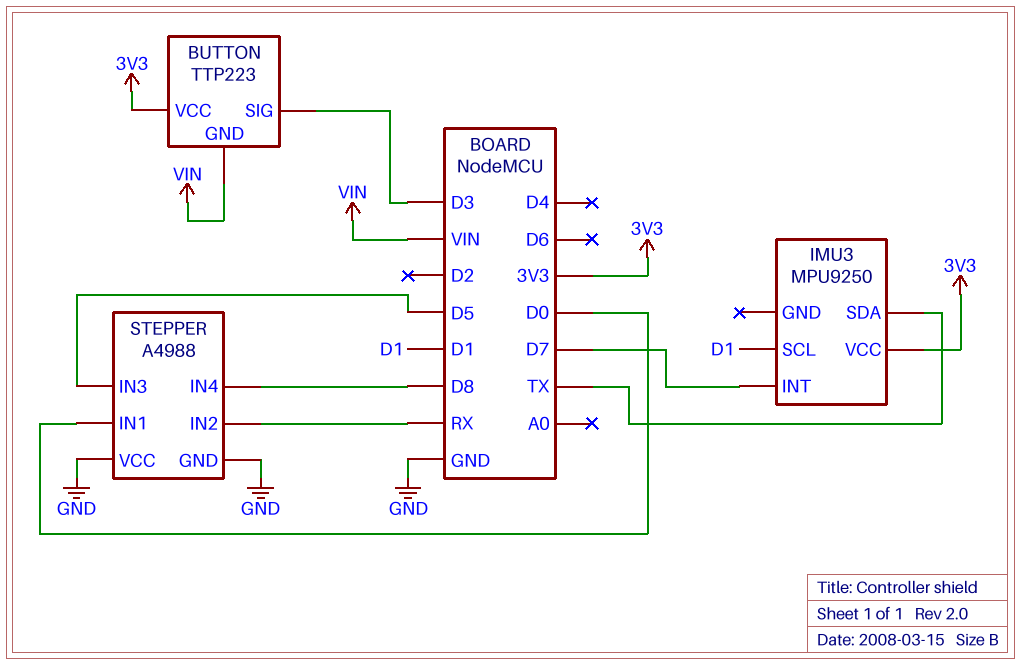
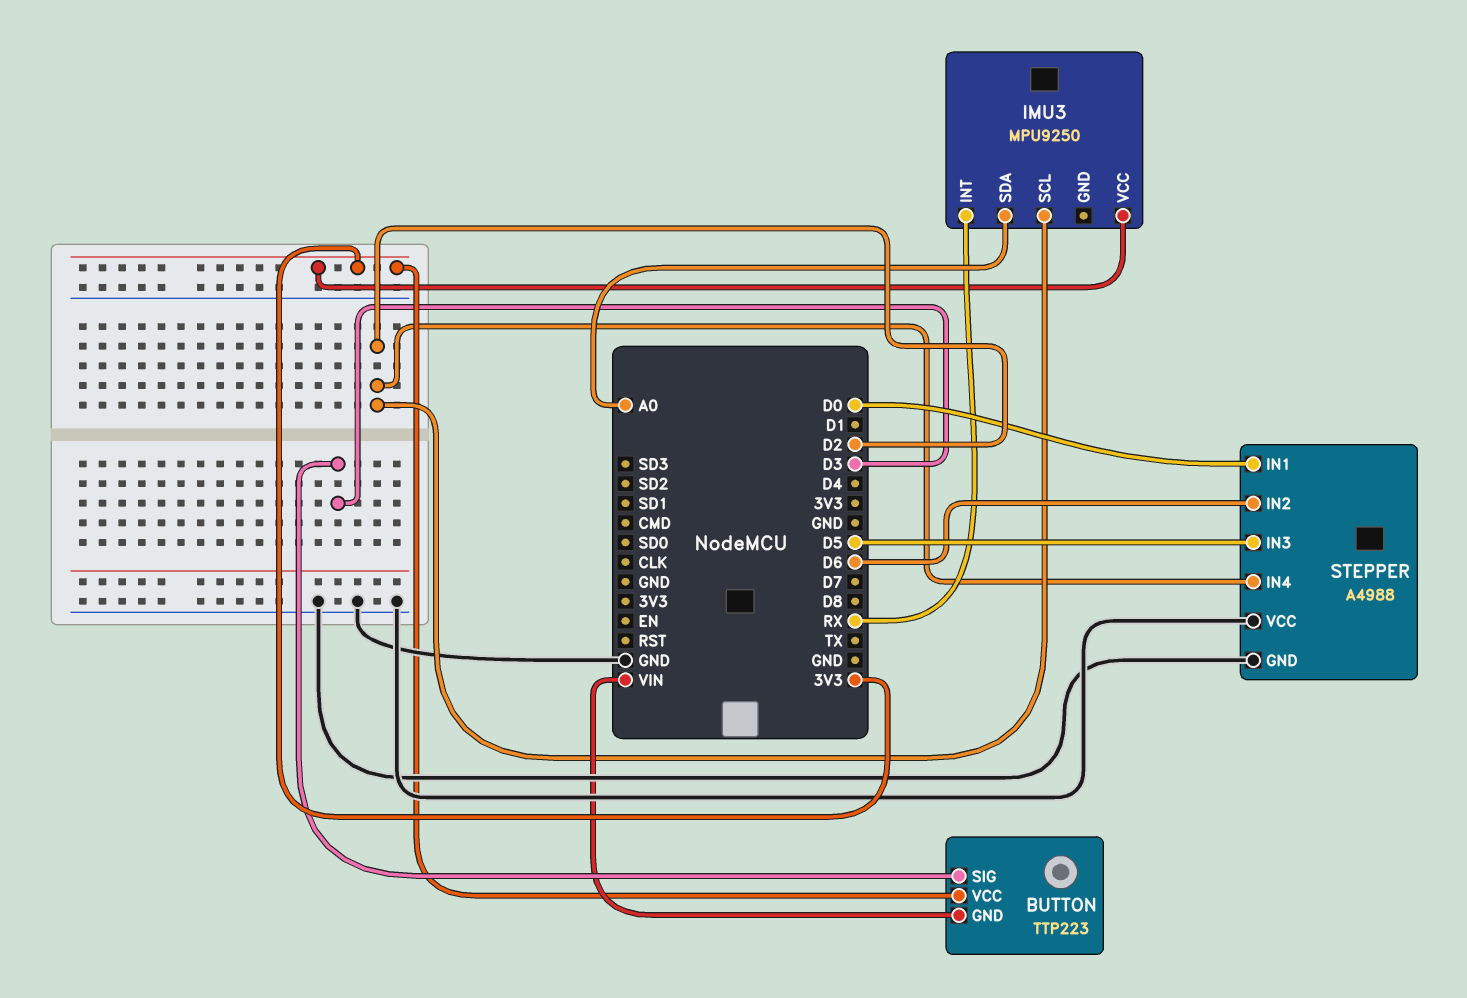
IMU3 pin INT: D7 -> RX
IMU3 pin SCL: D1 -> D2
IMU3 pin SDA: TX -> A0
STEPPER pin IN2: RX -> D6
STEPPER pin IN4: D8 -> D2

